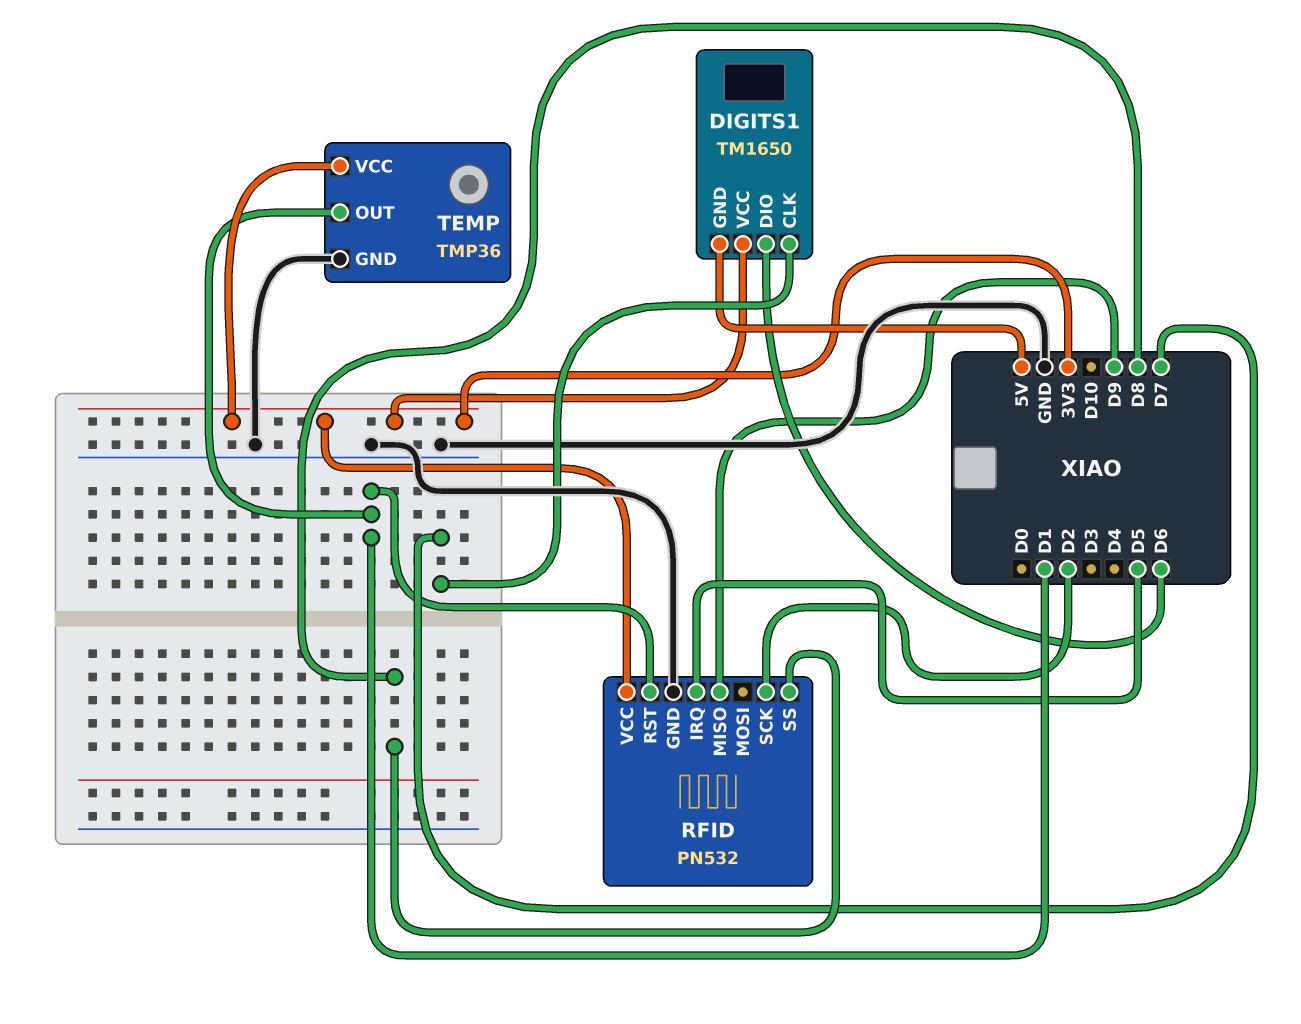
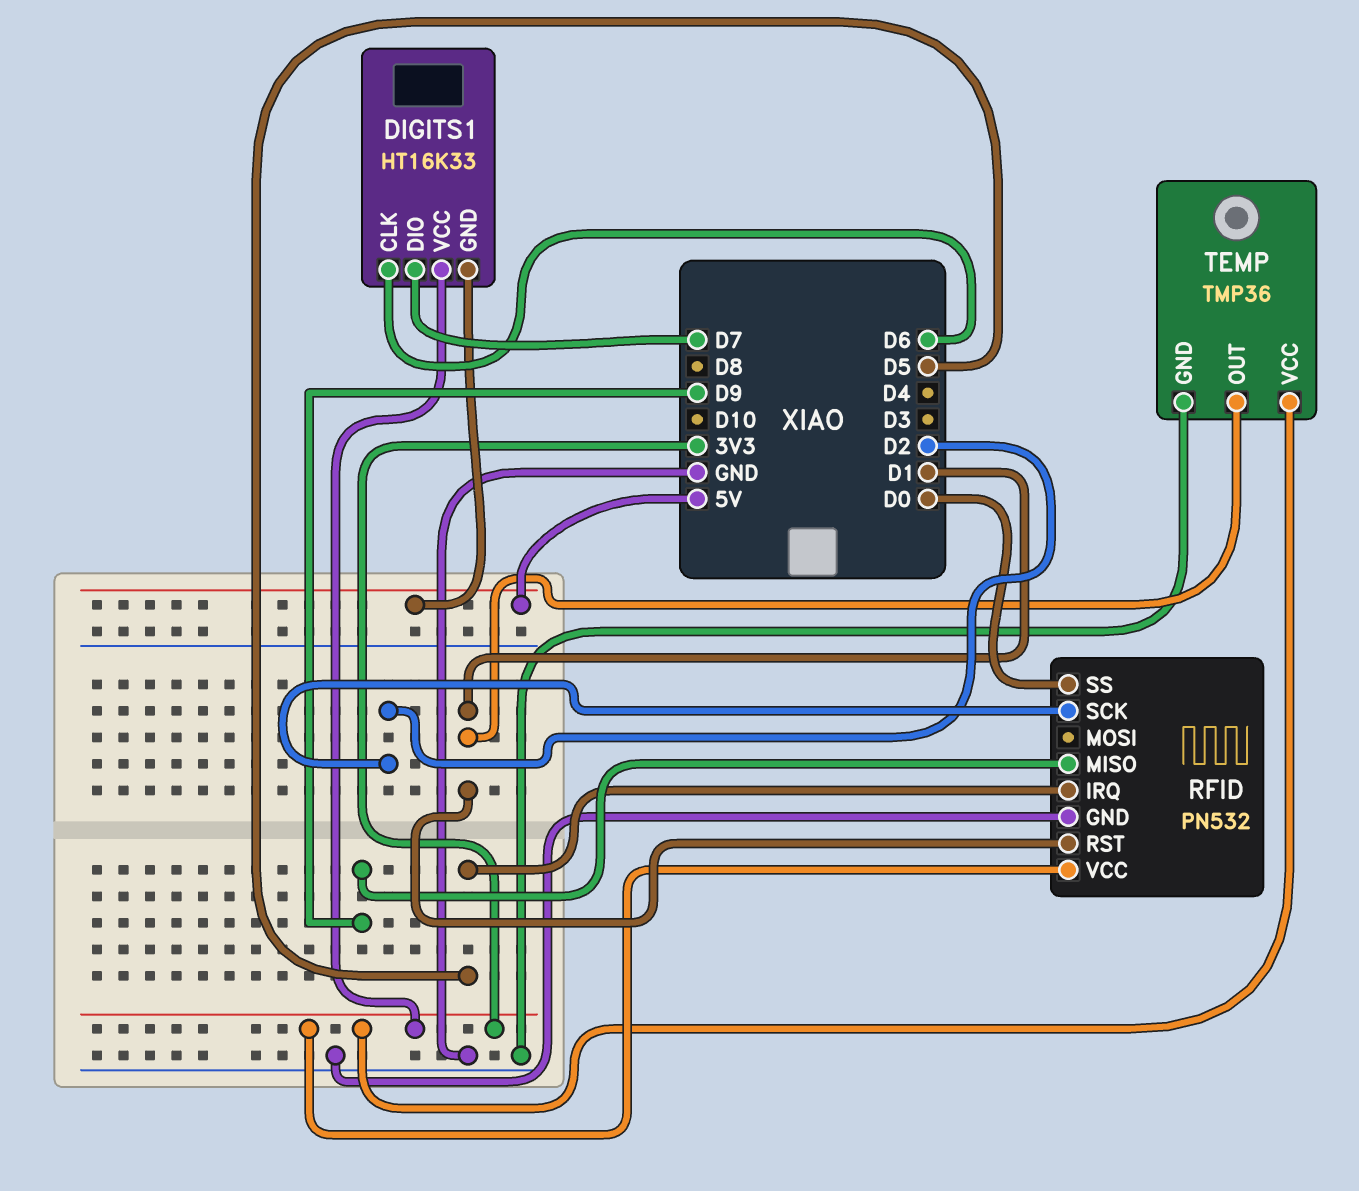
DIGITS1: TM1650 -> HT16K33
DIGITS1 pin CLK: D7 -> D6
DIGITS1 pin DIO: D6 -> D7
RFID pin SS: D8 -> D0

